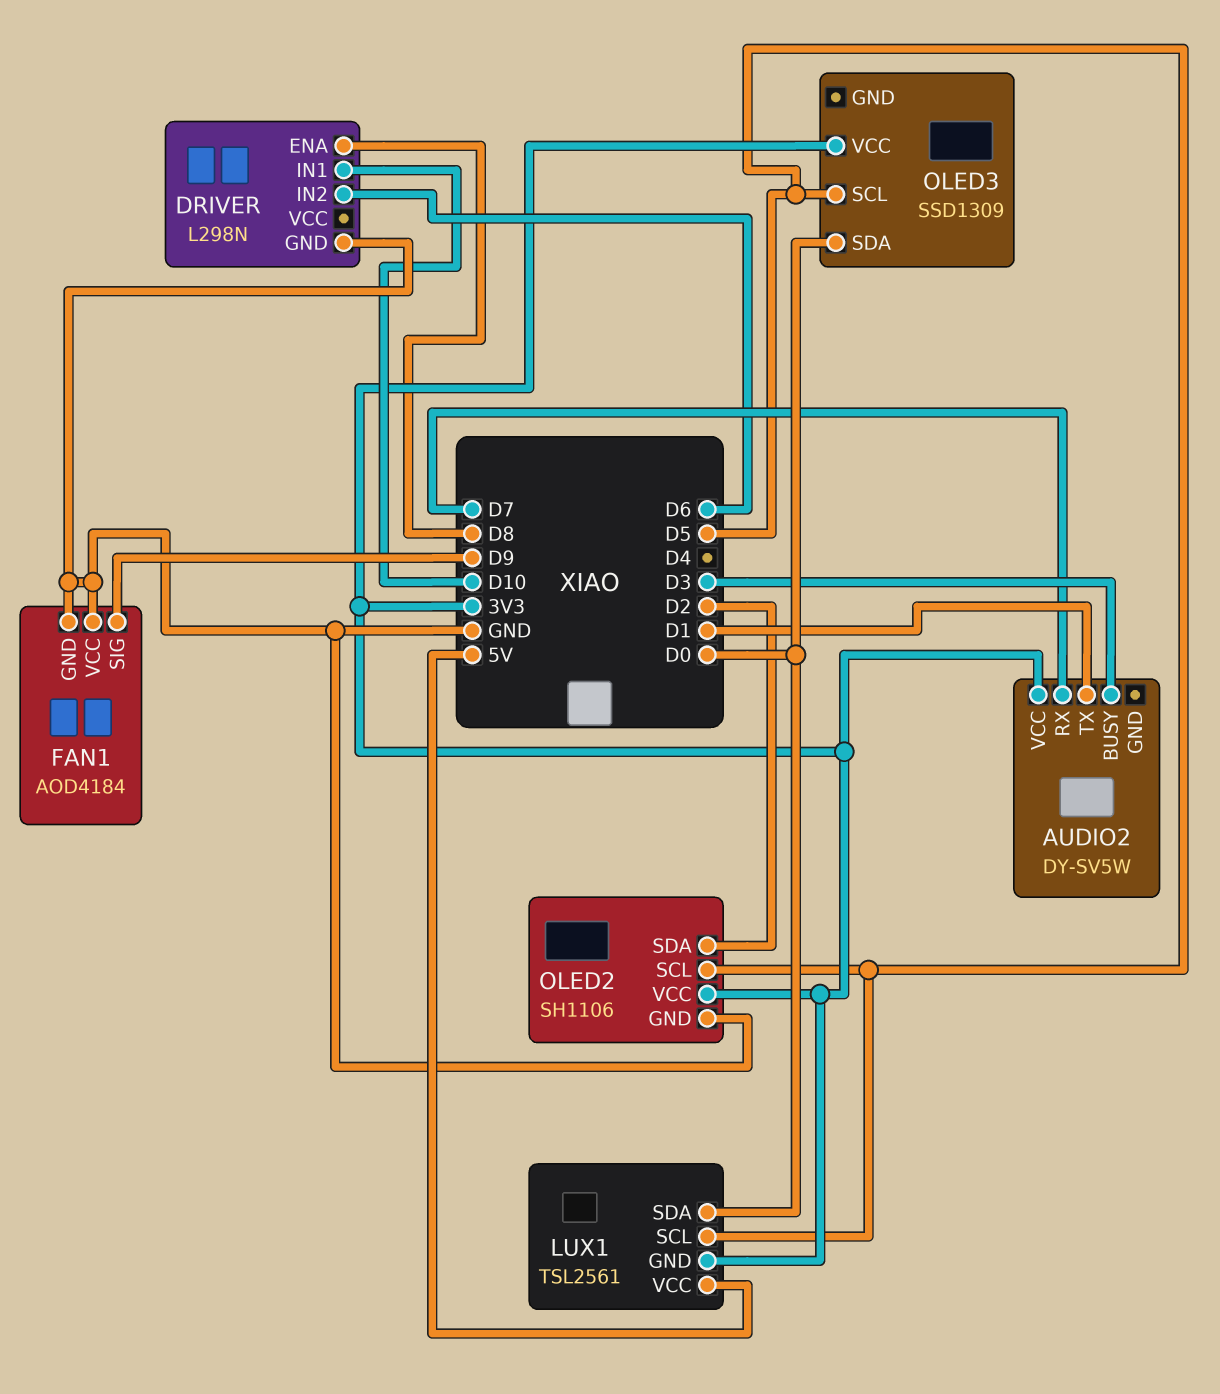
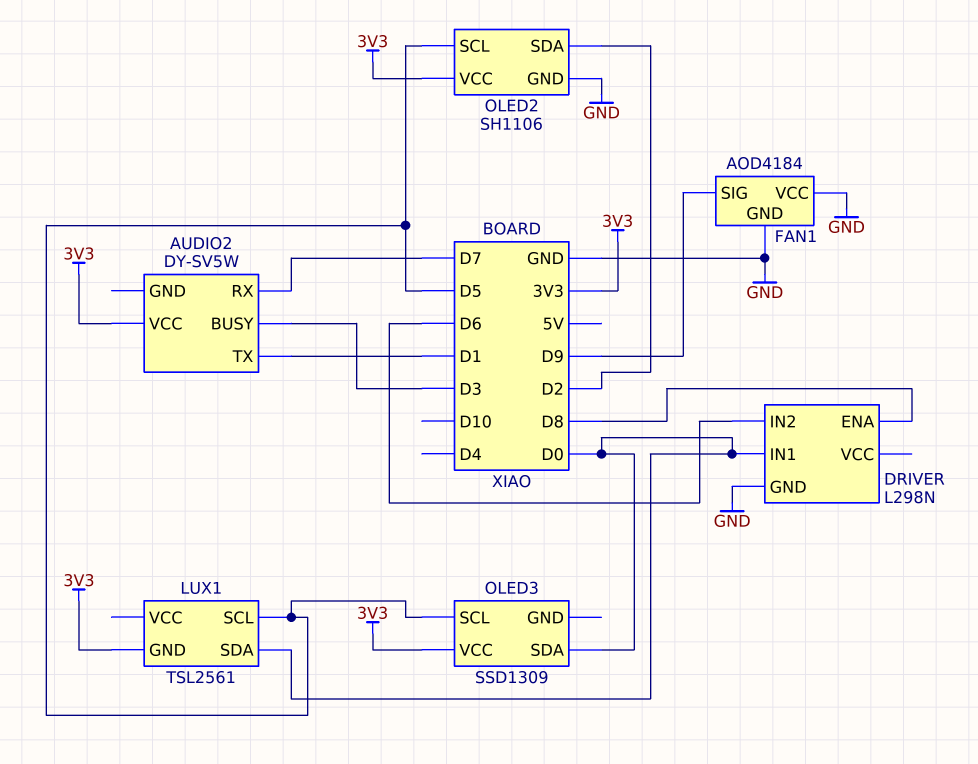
DRIVER pin IN1: D10 -> D0
LUX1 pin VCC: 5V -> none

